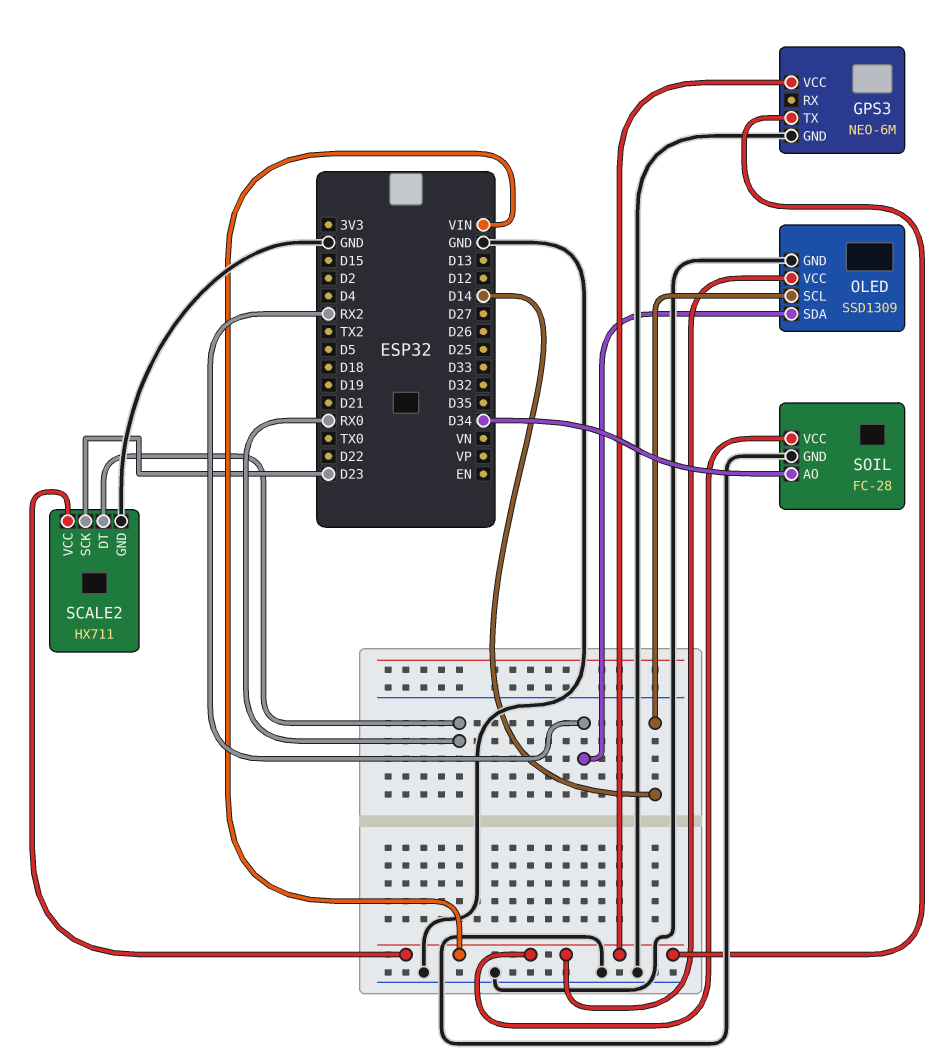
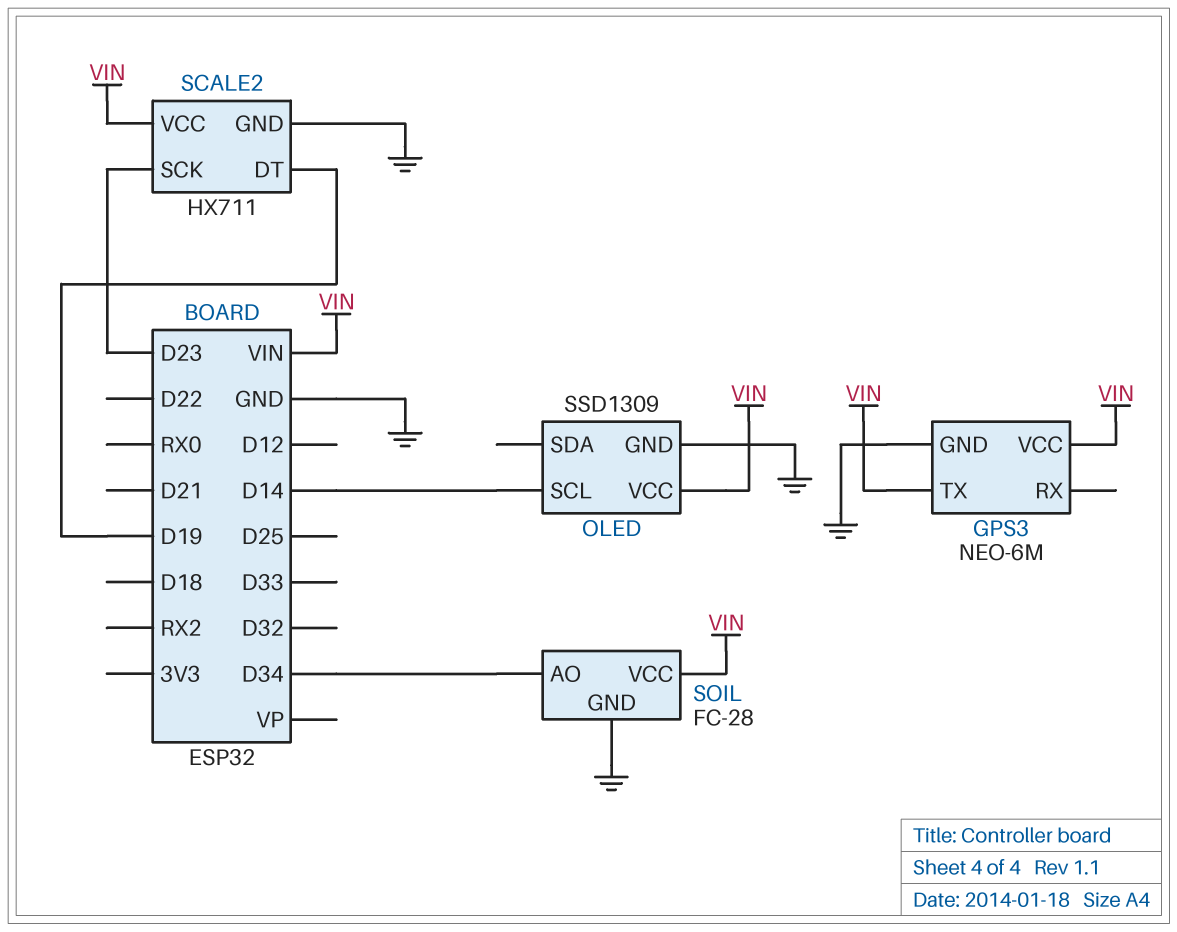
OLED pin SDA: RX2 -> none
SCALE2 pin DT: RX0 -> D19

